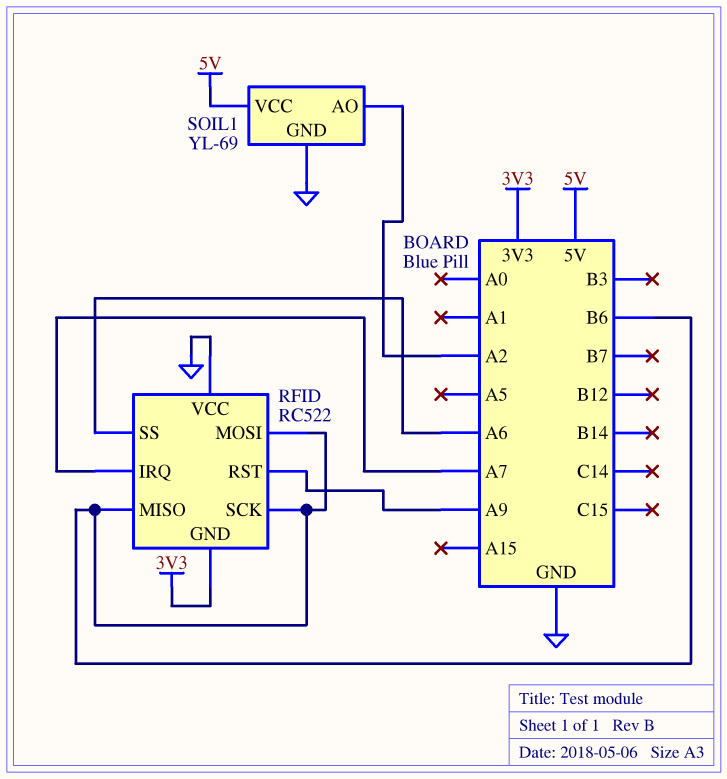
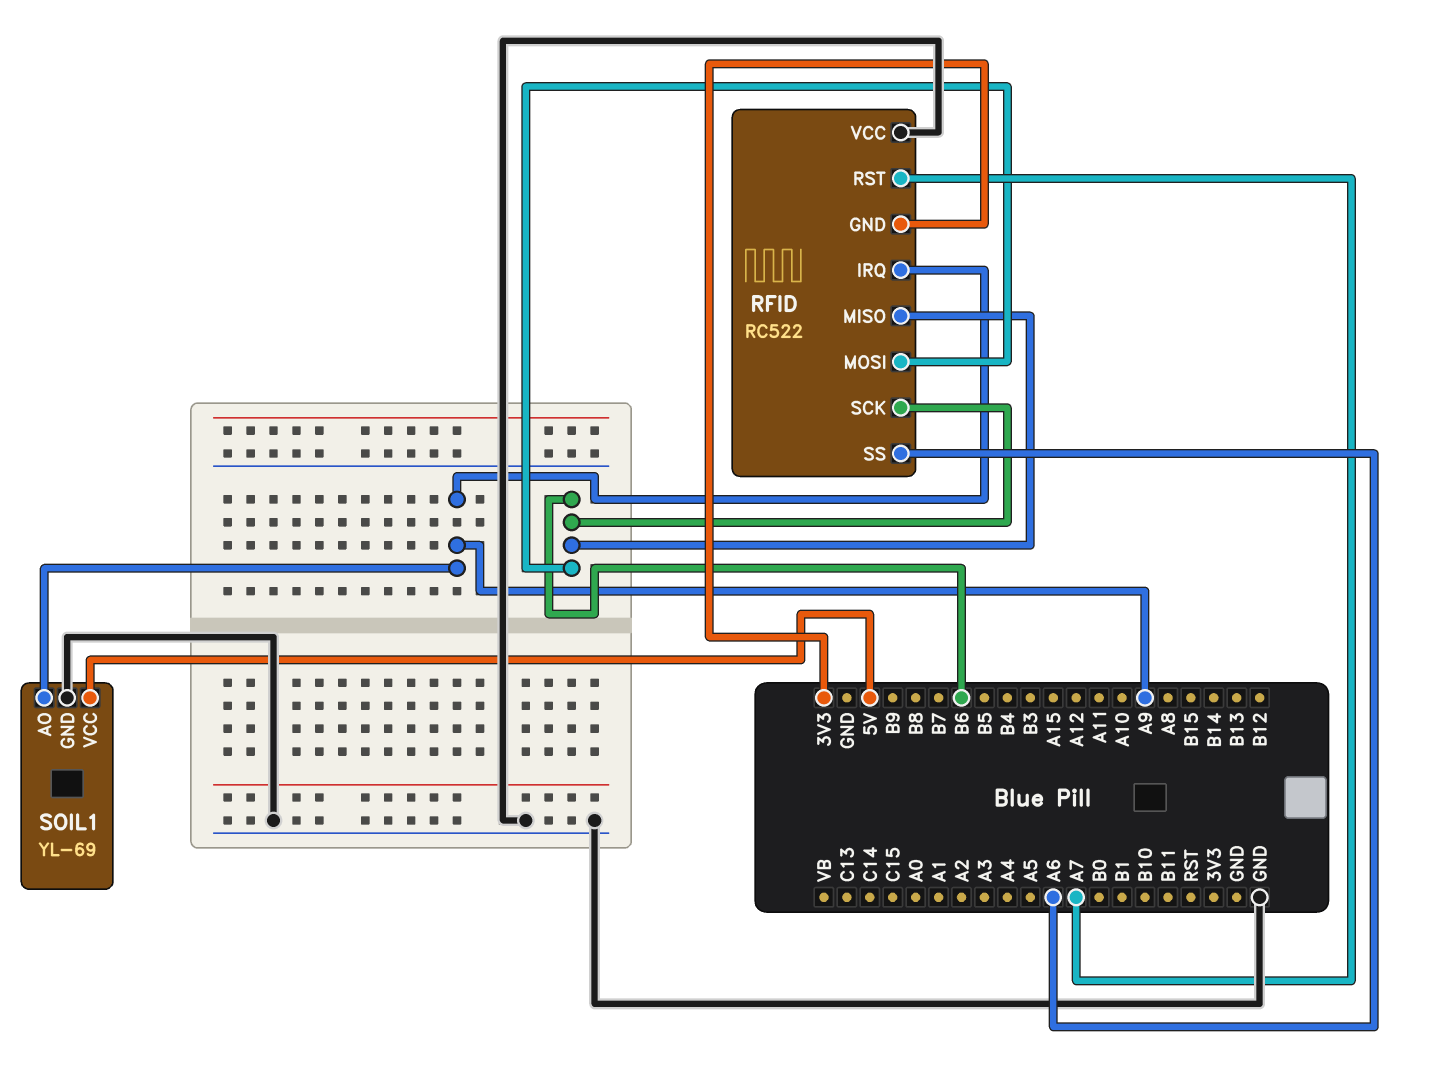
RFID pin IRQ: A7 -> A9
RFID pin RST: A9 -> A7
SOIL1 pin AO: A2 -> A9

